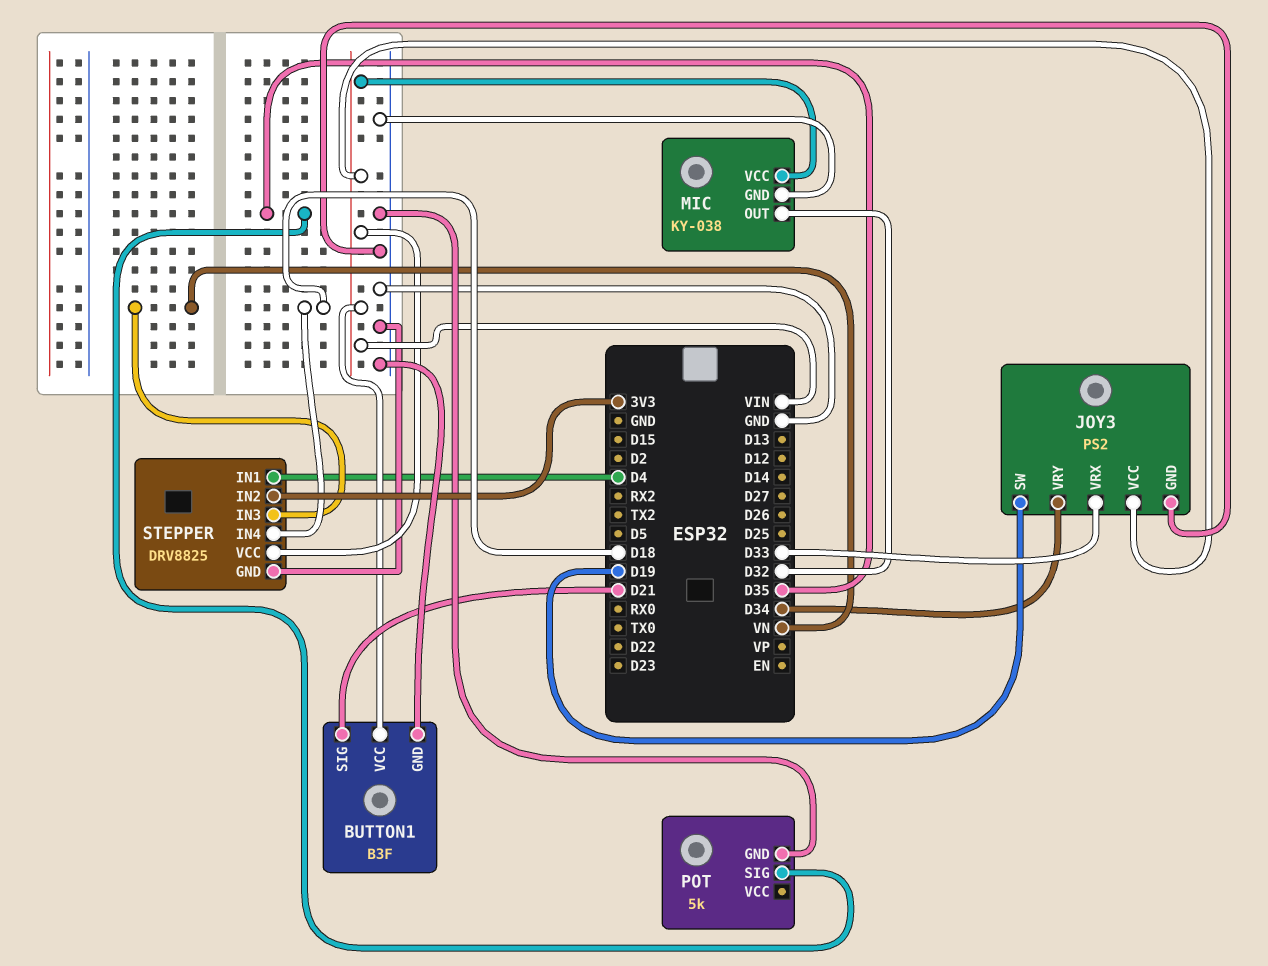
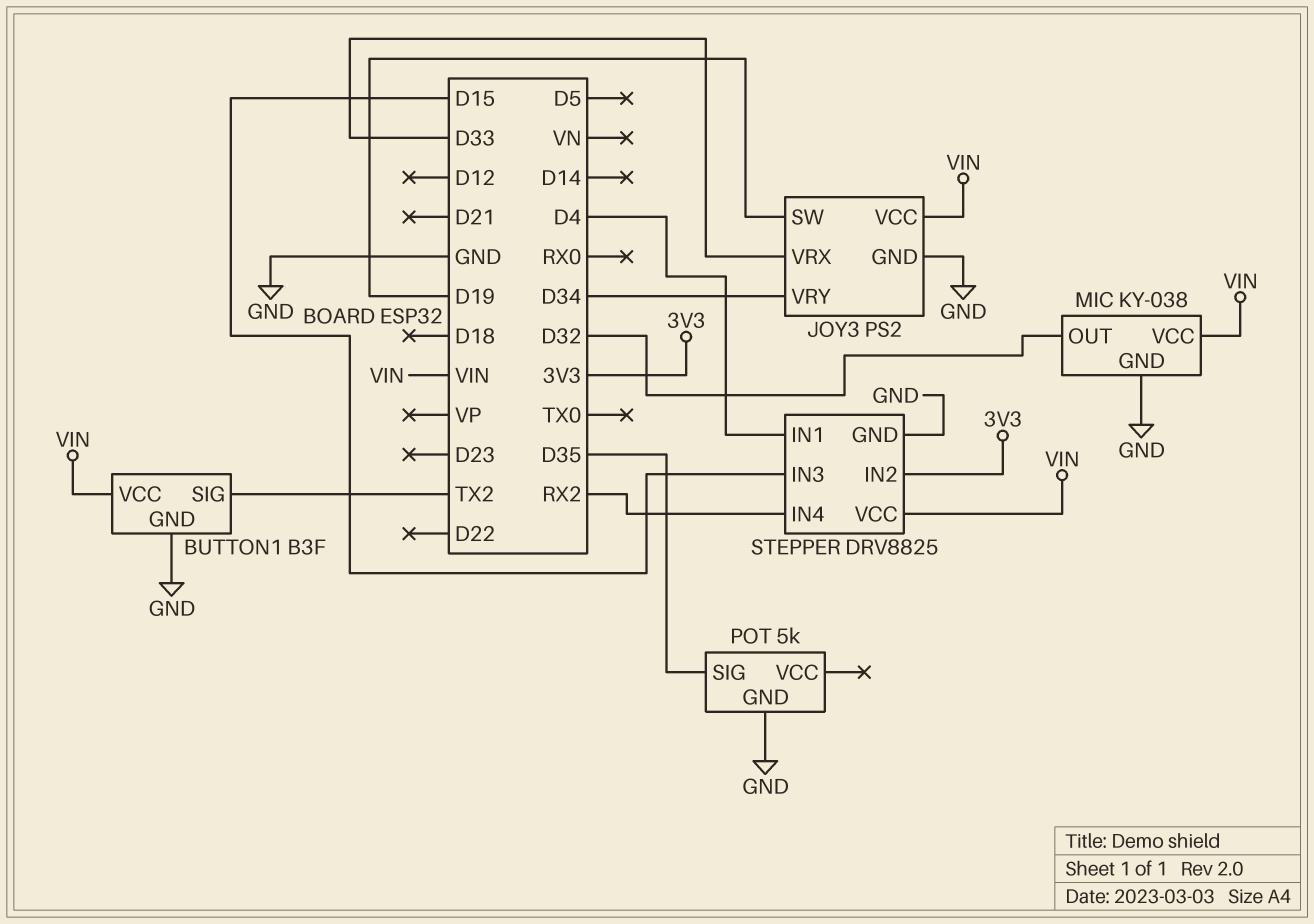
BUTTON1 pin SIG: D21 -> TX2
STEPPER pin IN3: VN -> D15
STEPPER pin IN4: D18 -> RX2

